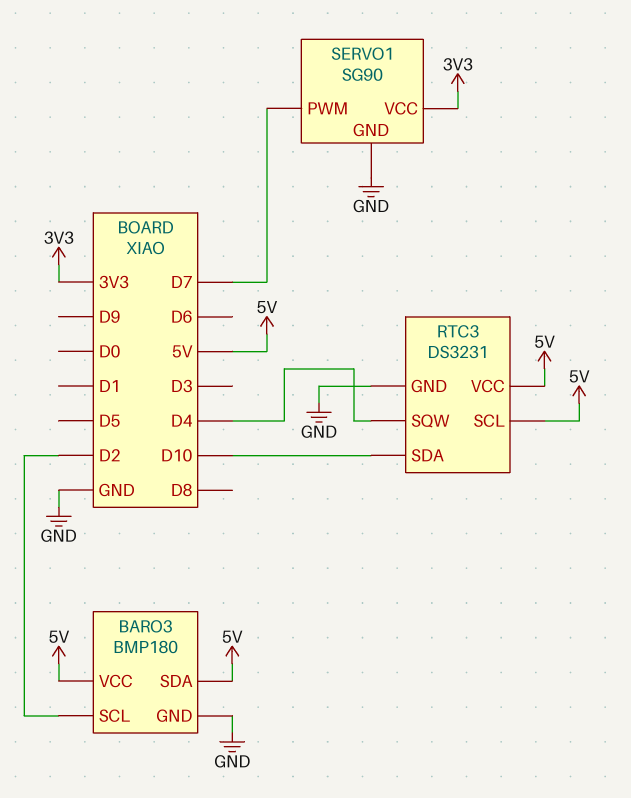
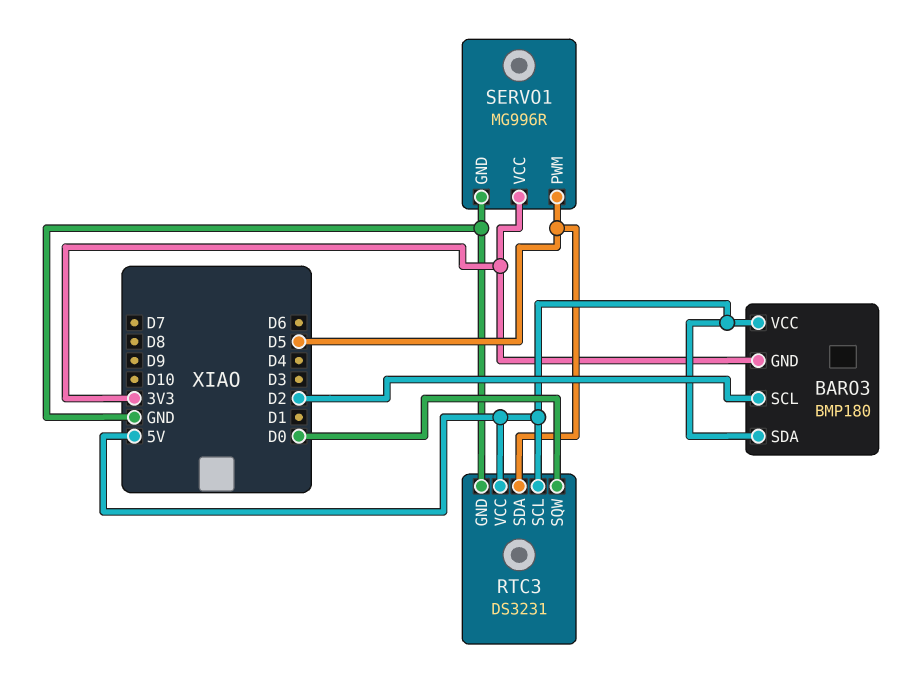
BARO3 pin GND: GND -> 3V3
RTC3 pin SDA: D10 -> D5
RTC3 pin SQW: D4 -> D0
SERVO1: SG90 -> MG996R
SERVO1 pin PWM: D7 -> D5

